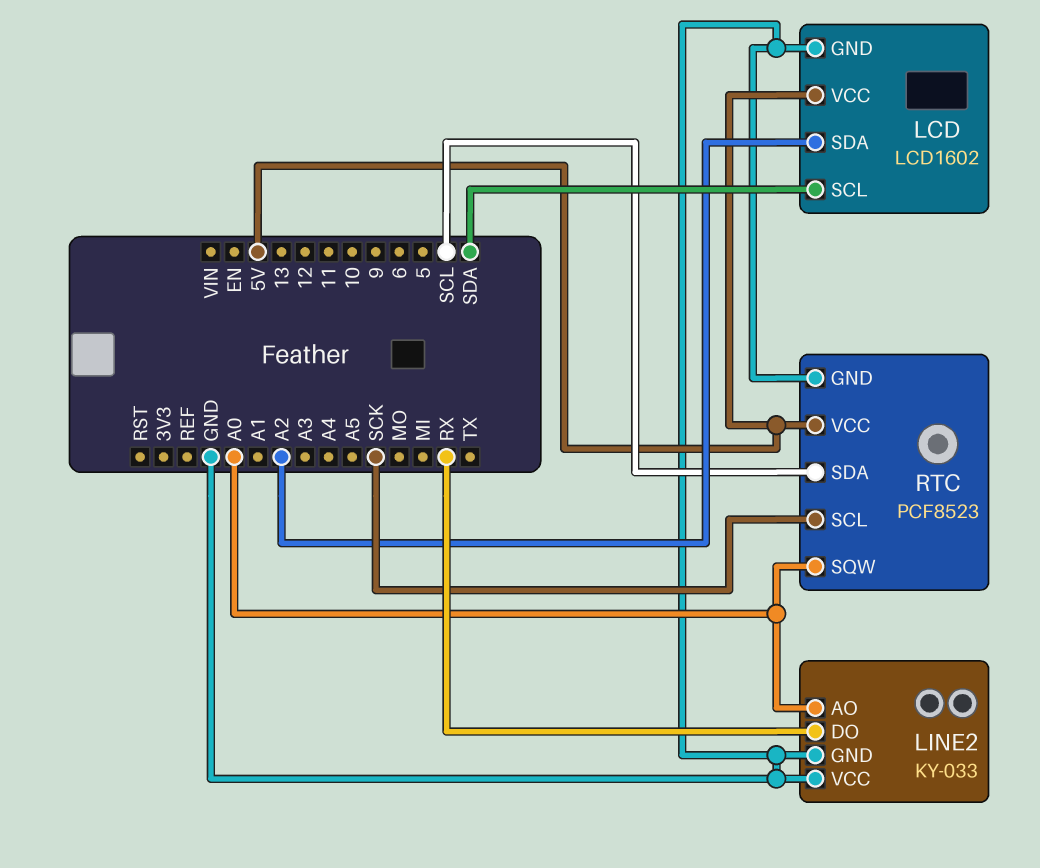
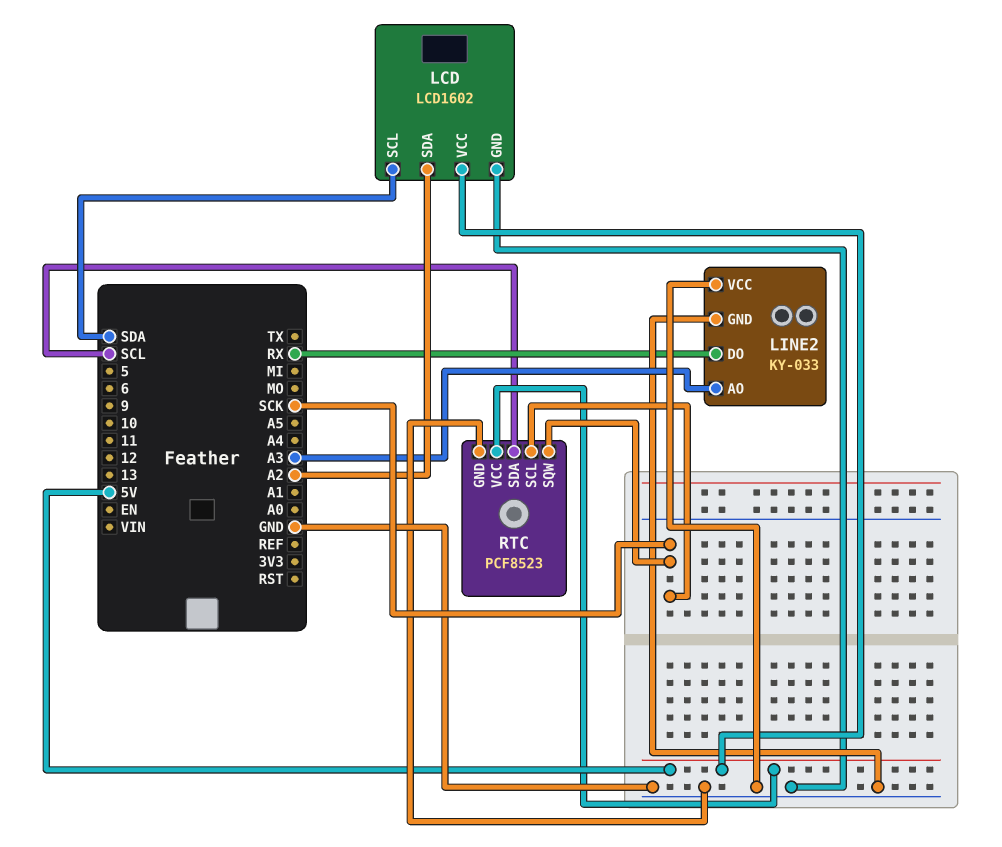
LINE2 pin AO: A0 -> A3
RTC pin SQW: A0 -> SCK

